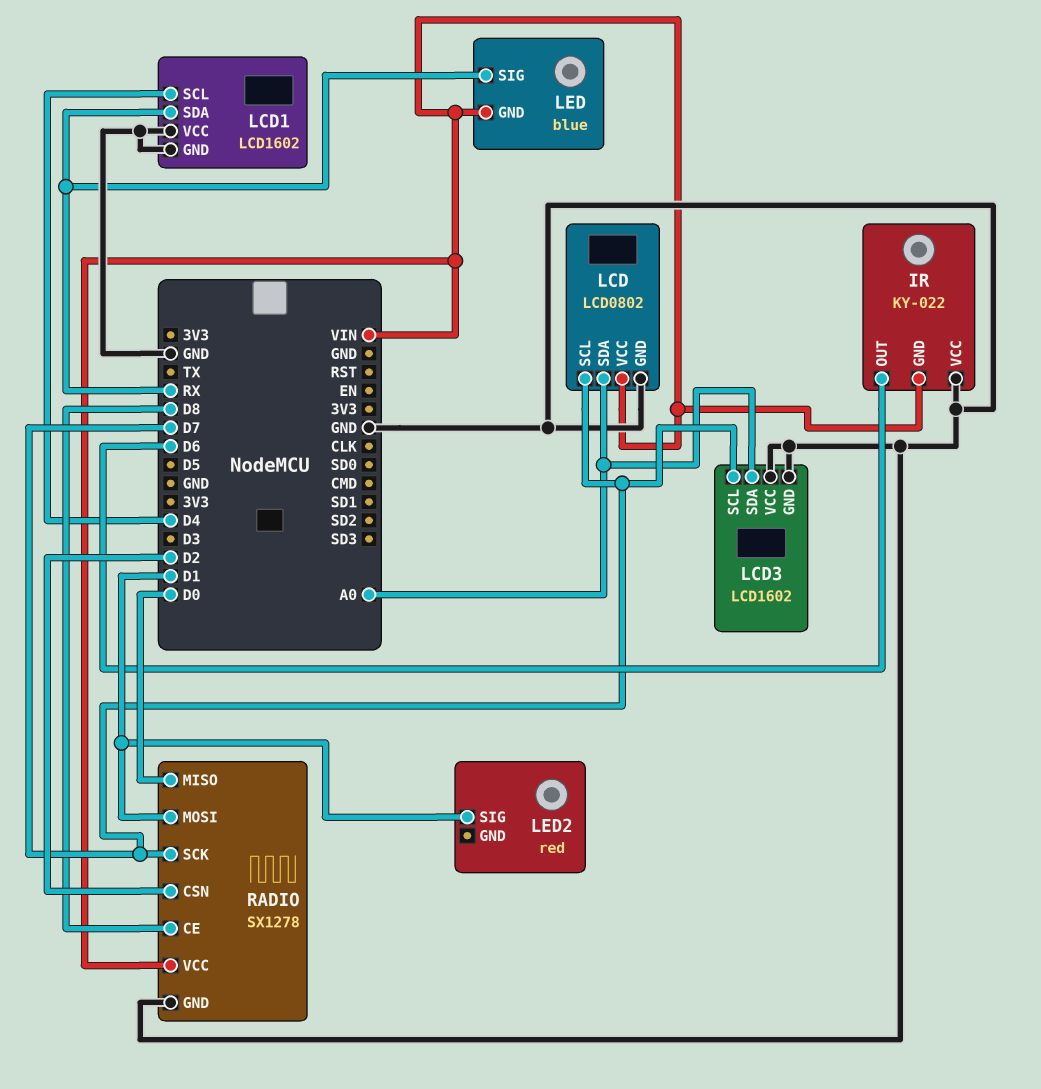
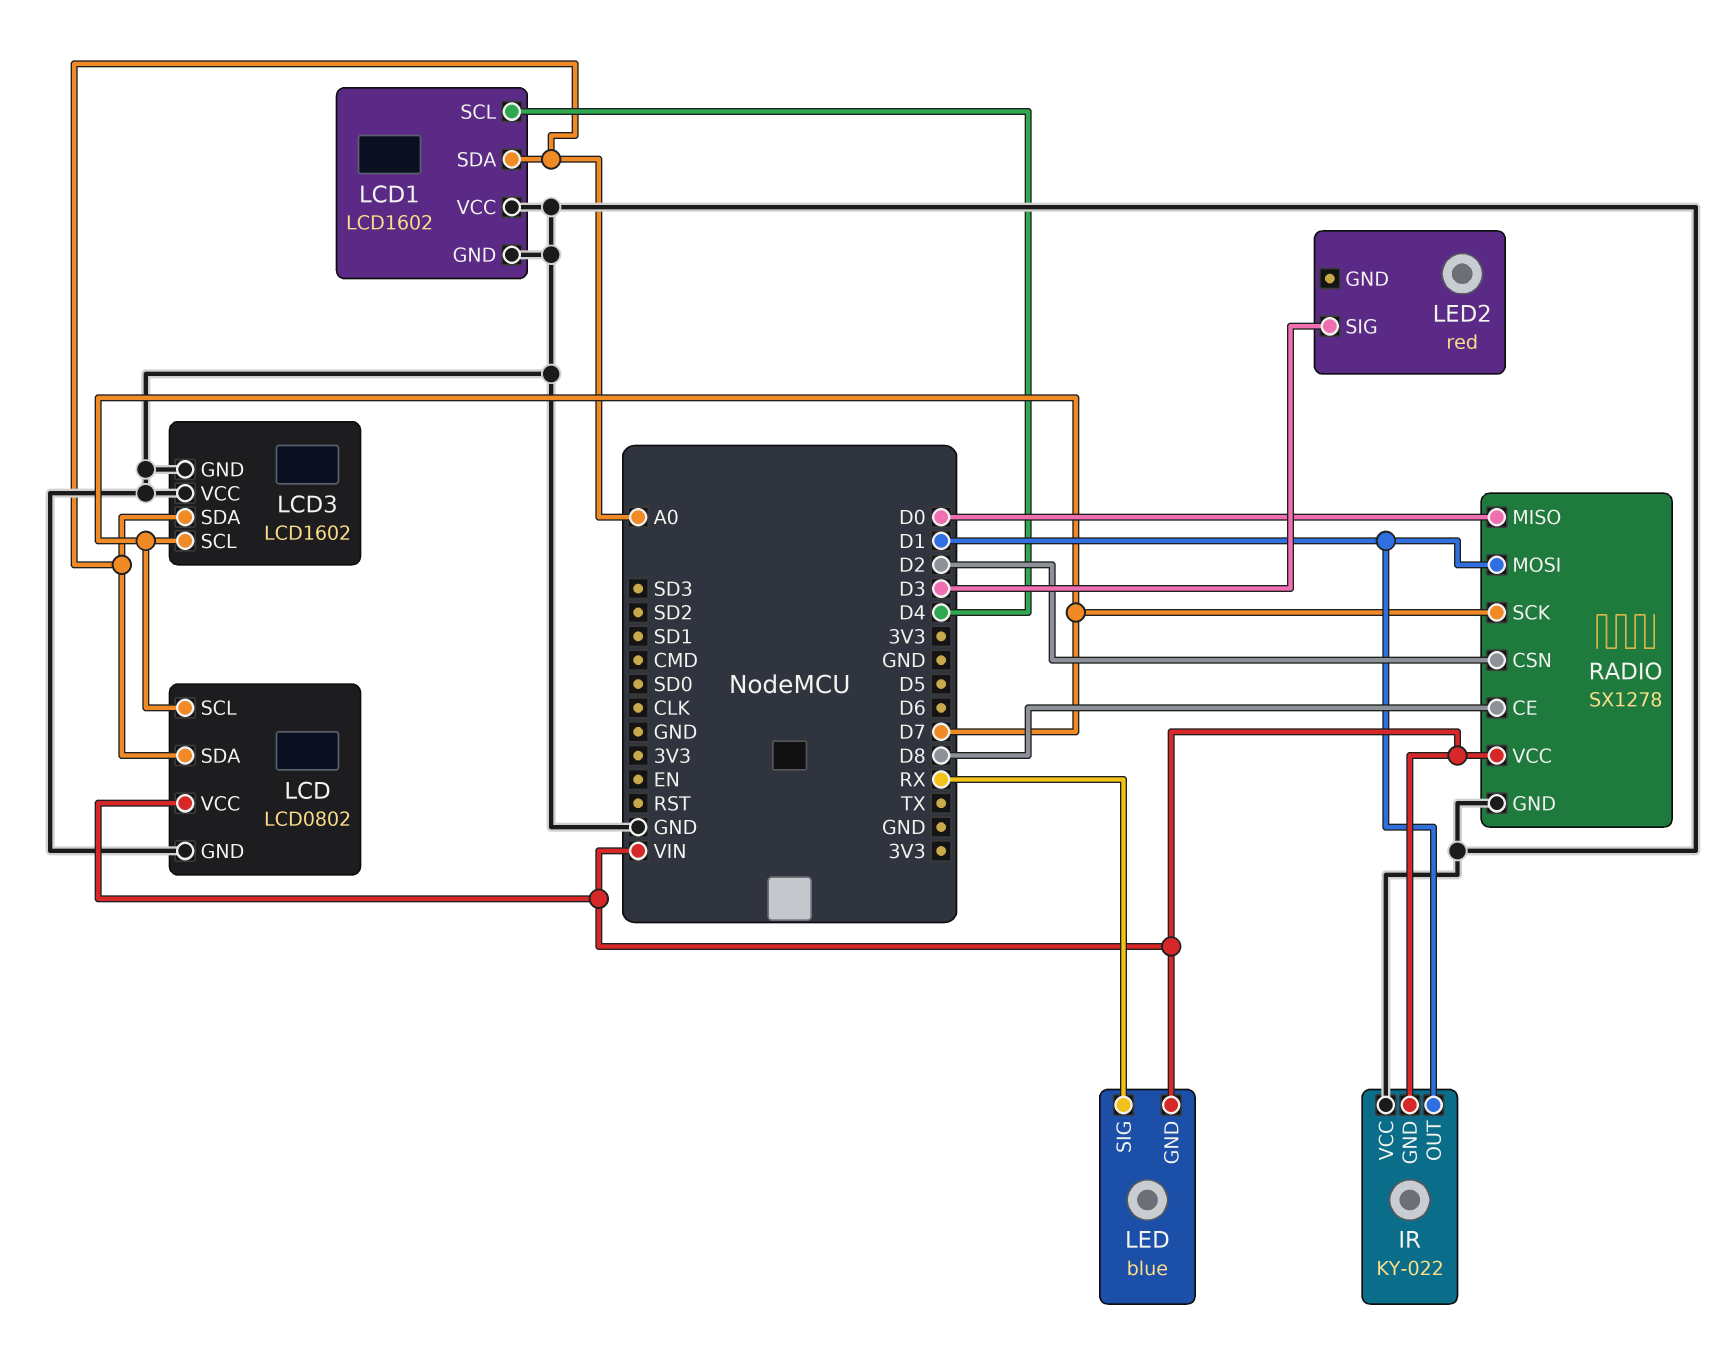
IR pin OUT: D6 -> D1
LCD1 pin SDA: RX -> A0
LED2 pin SIG: D1 -> D3

